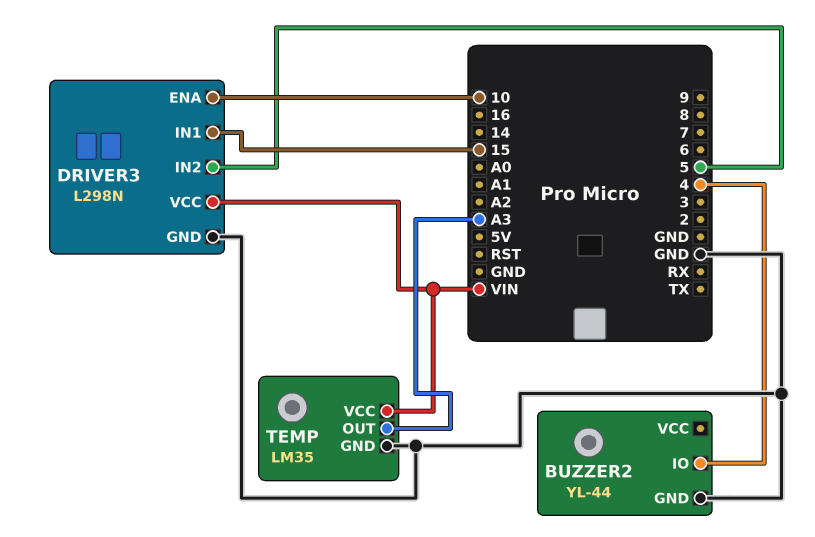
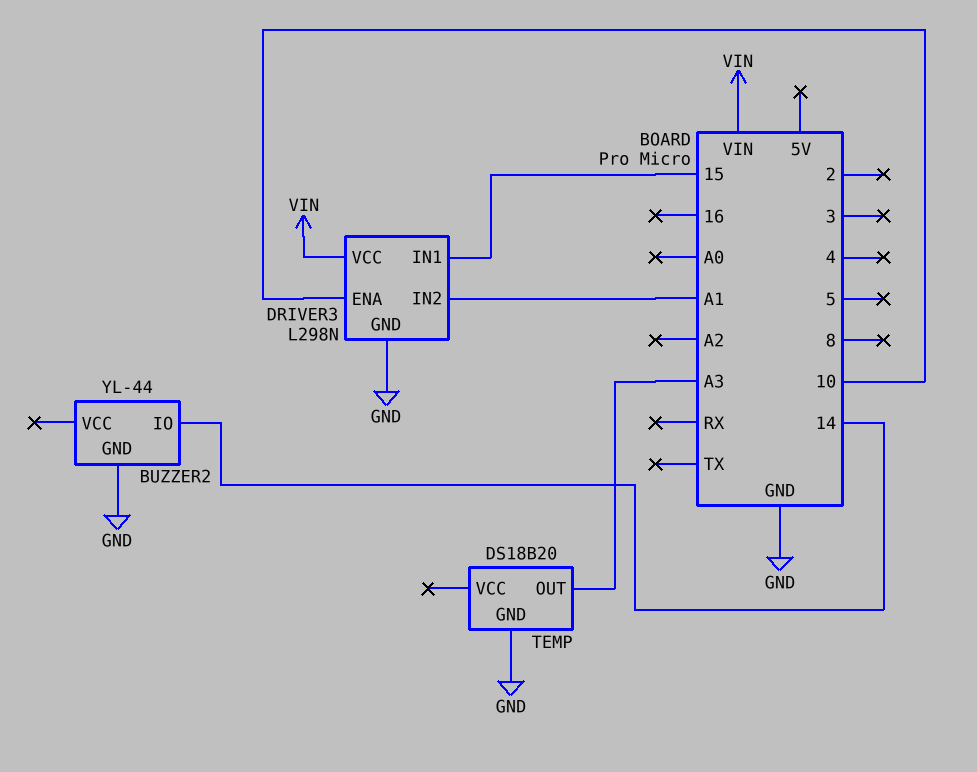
BUZZER2 pin IO: 4 -> 14
DRIVER3 pin IN2: 5 -> A1
TEMP: LM35 -> DS18B20
TEMP pin VCC: VIN -> none

